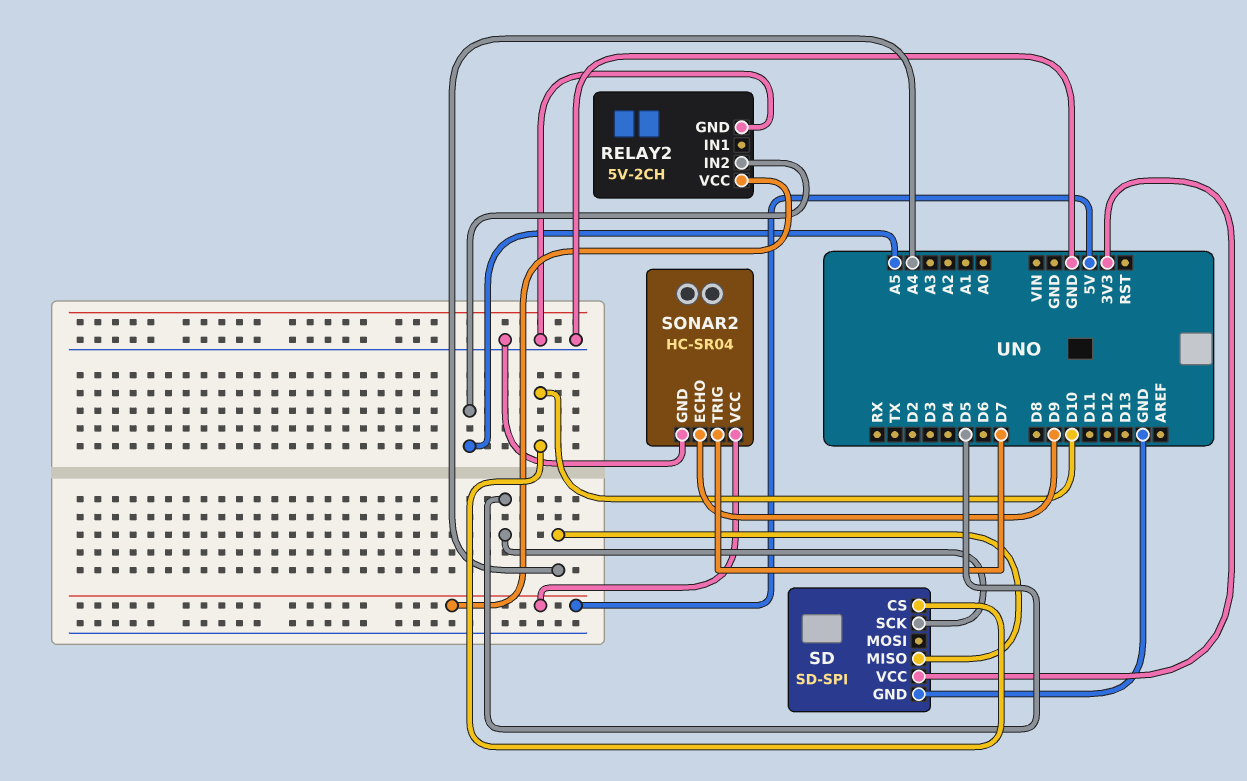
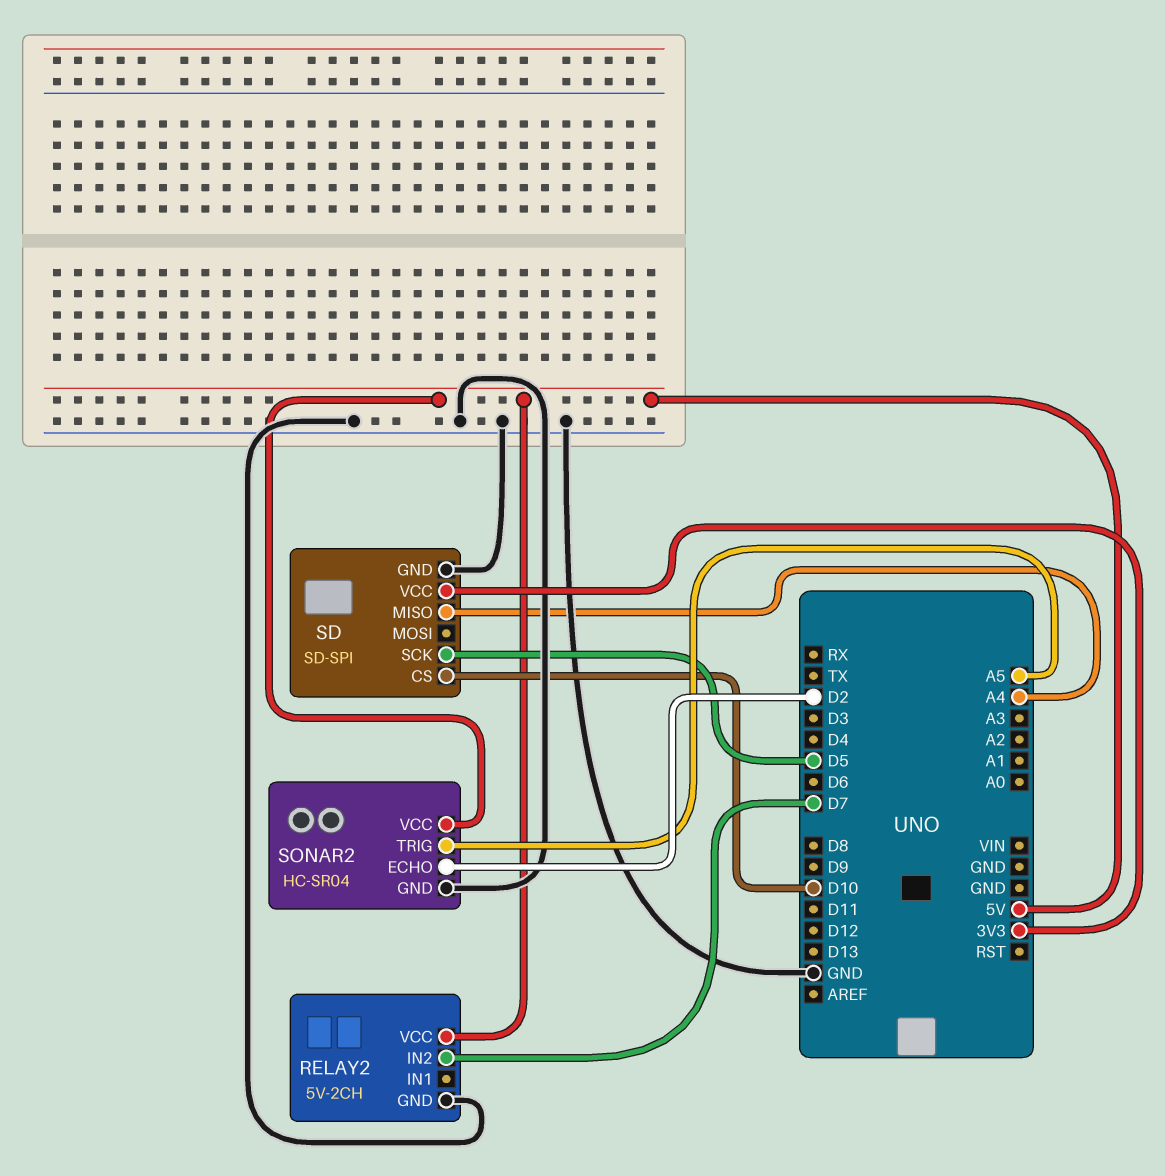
RELAY2 pin IN2: A5 -> D7
SONAR2 pin ECHO: D9 -> D2
SONAR2 pin TRIG: D7 -> A5

